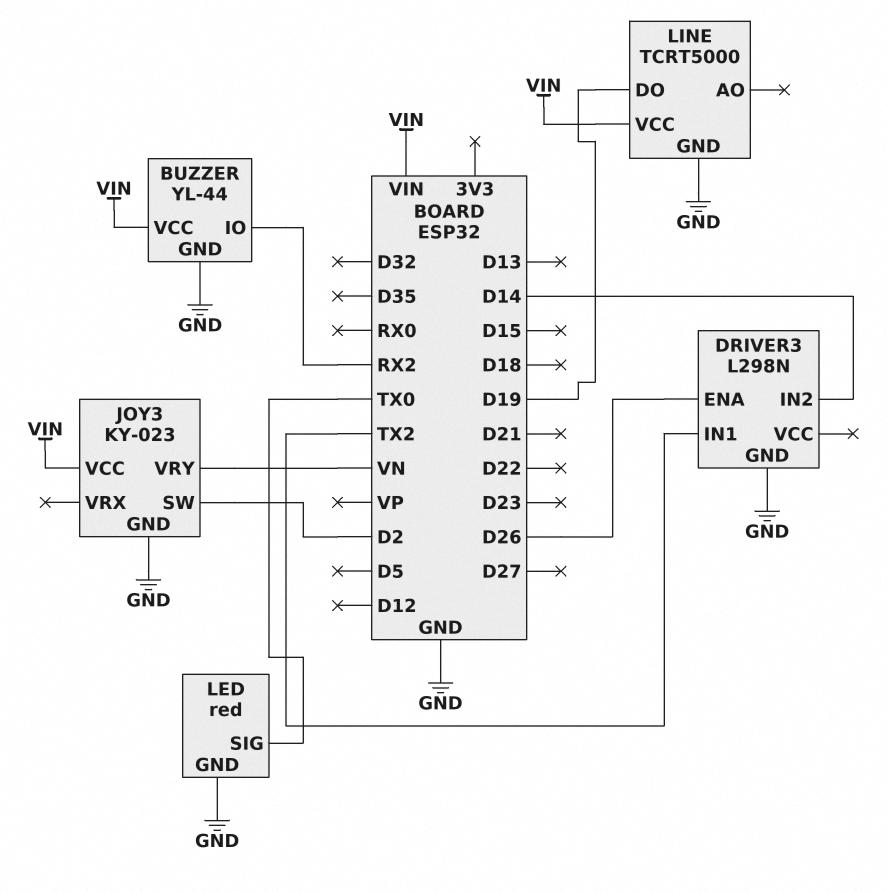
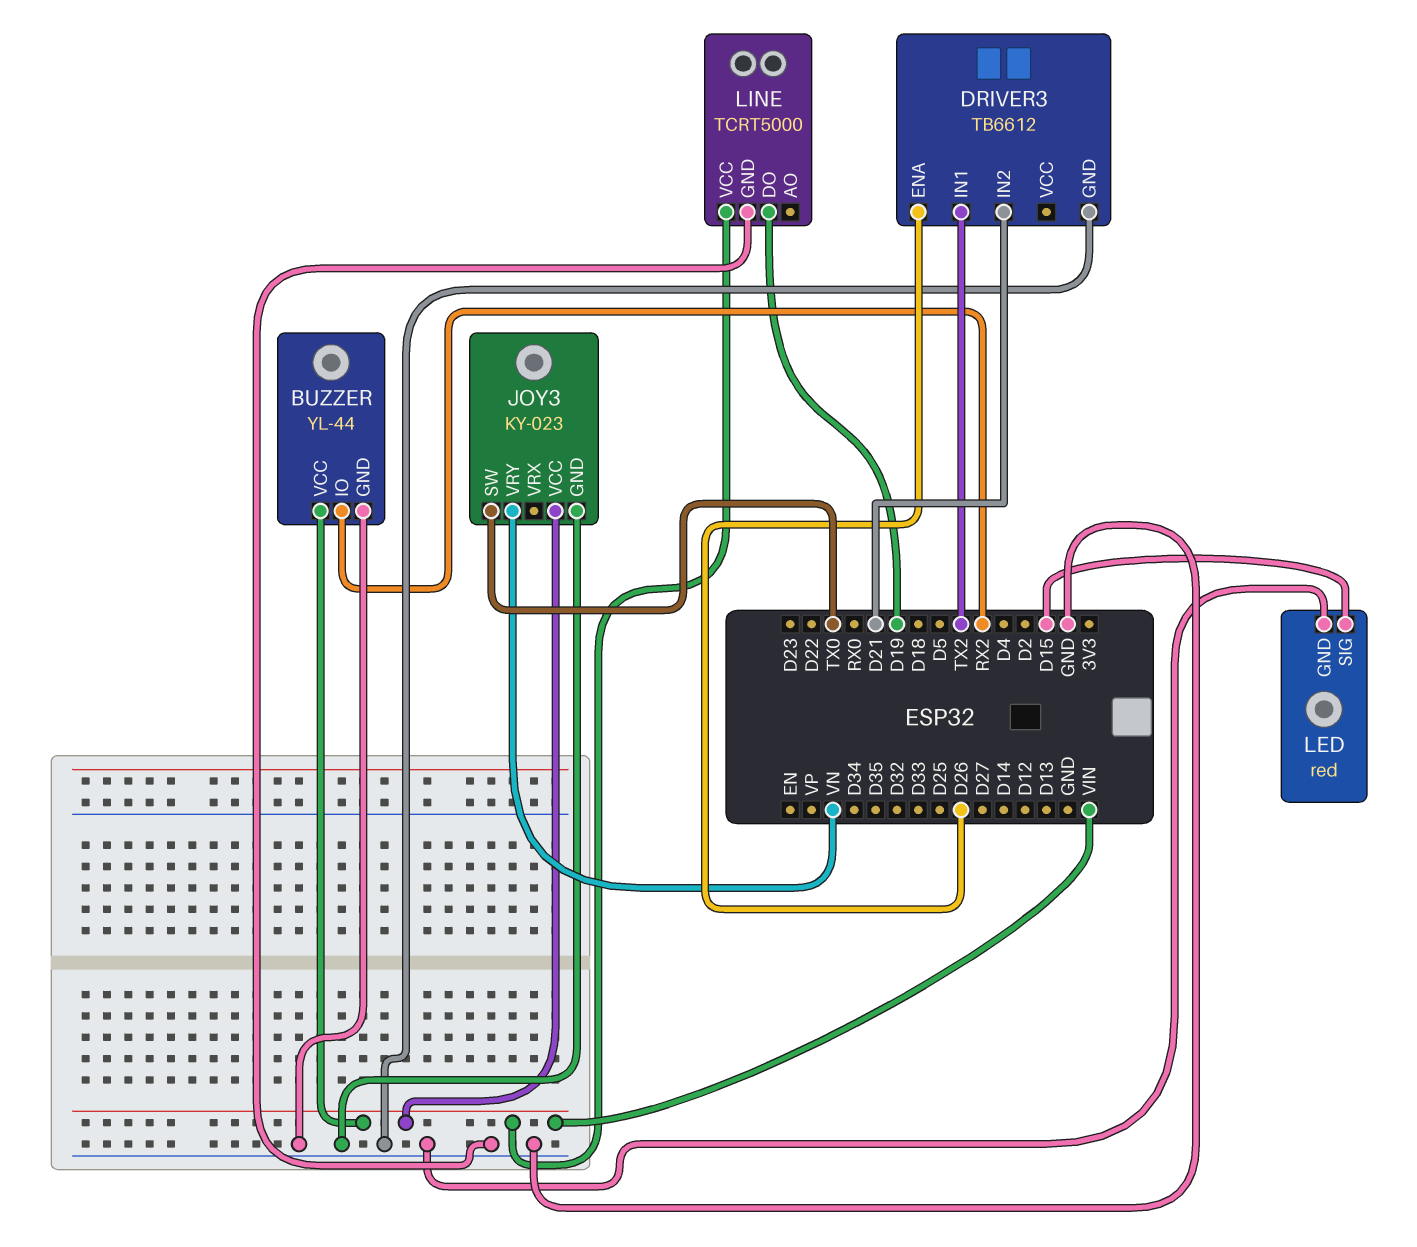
DRIVER3: L298N -> TB6612
DRIVER3 pin IN2: D14 -> D21
JOY3 pin SW: D2 -> TX0
LED pin SIG: TX0 -> D15

